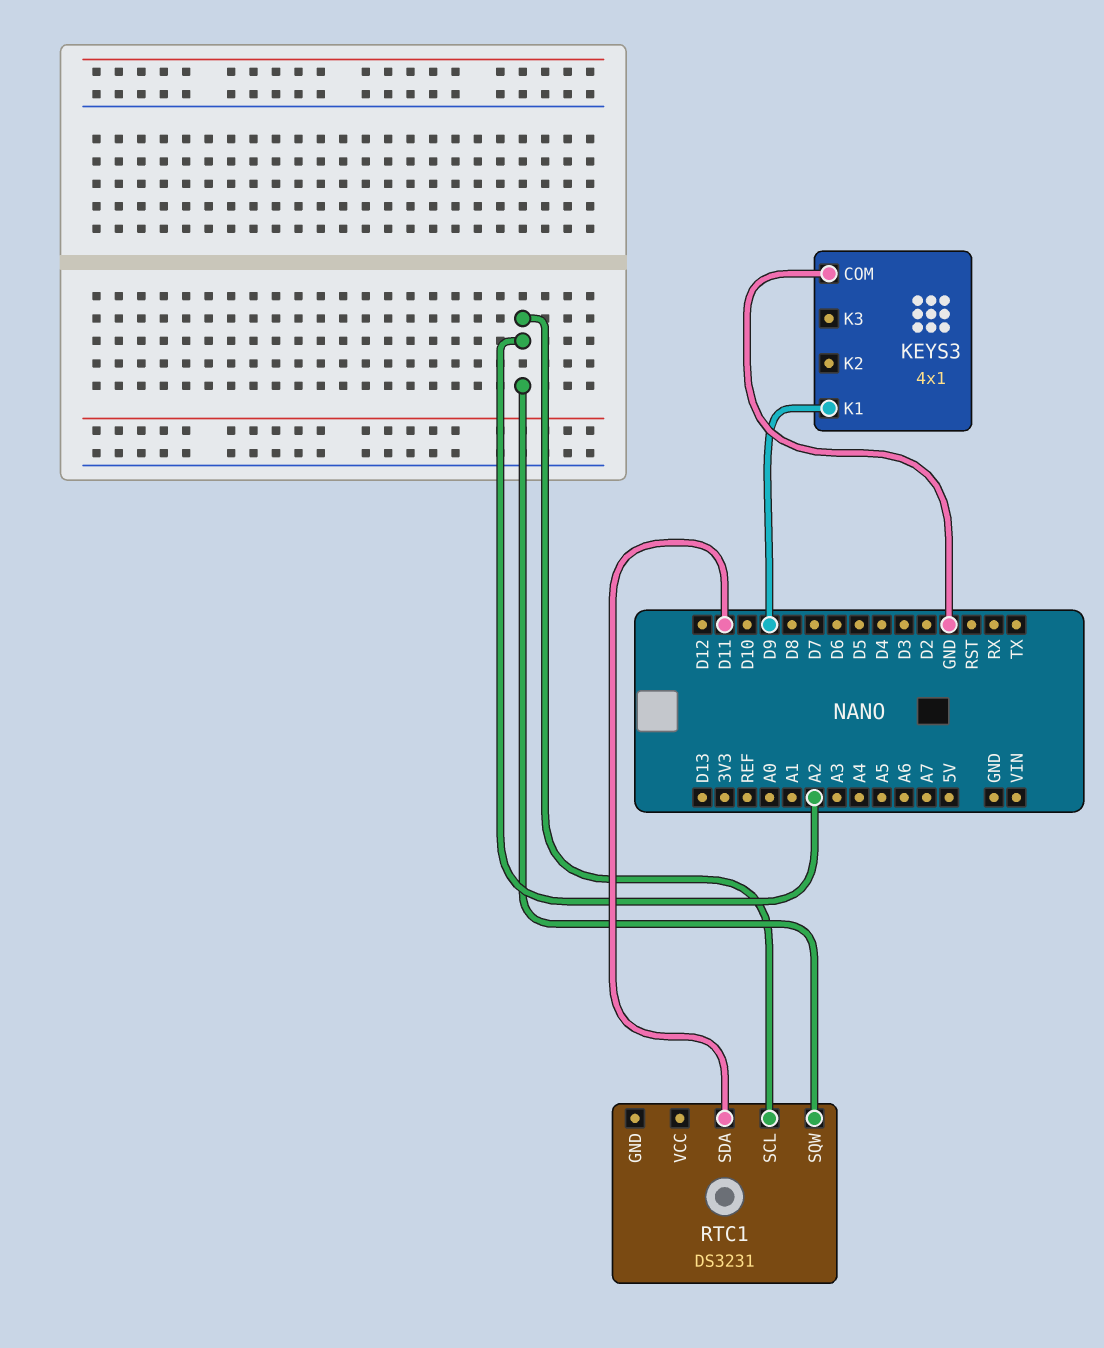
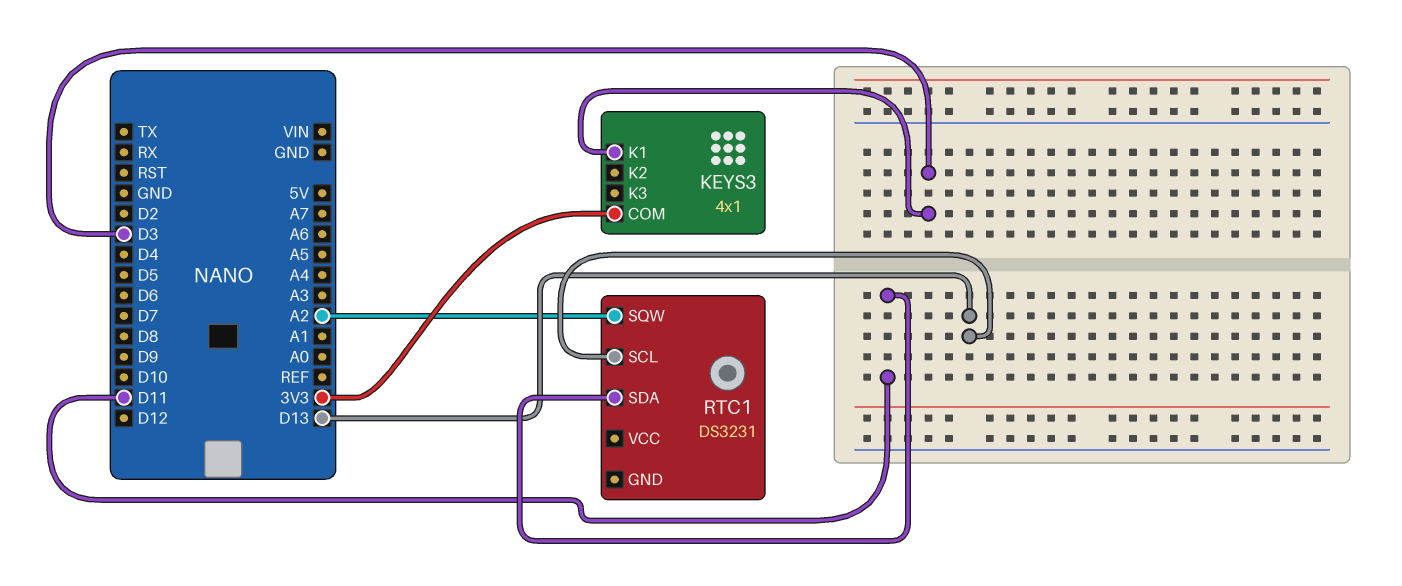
KEYS3 pin COM: GND -> 3V3
KEYS3 pin K1: D9 -> D3
RTC1 pin SCL: A2 -> D13

